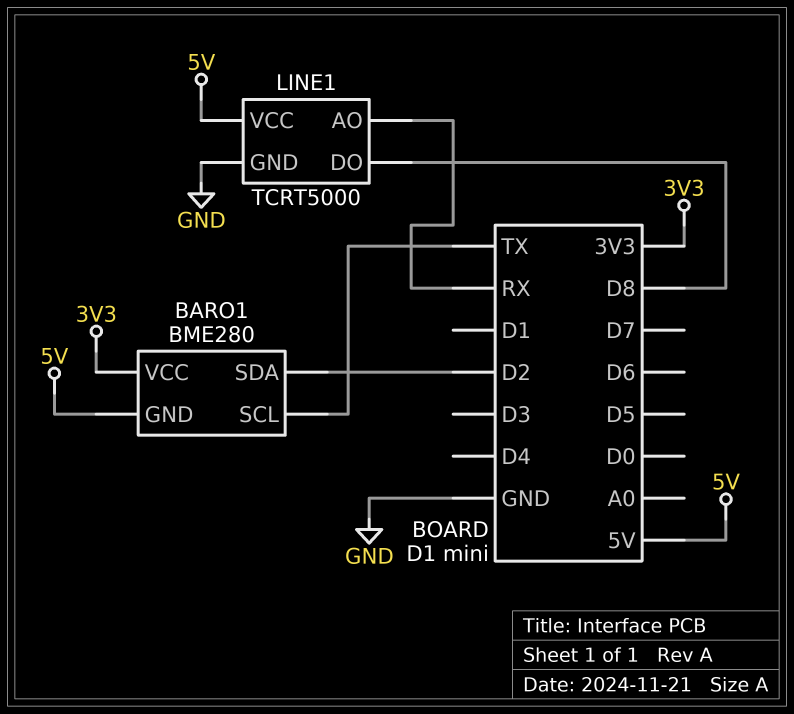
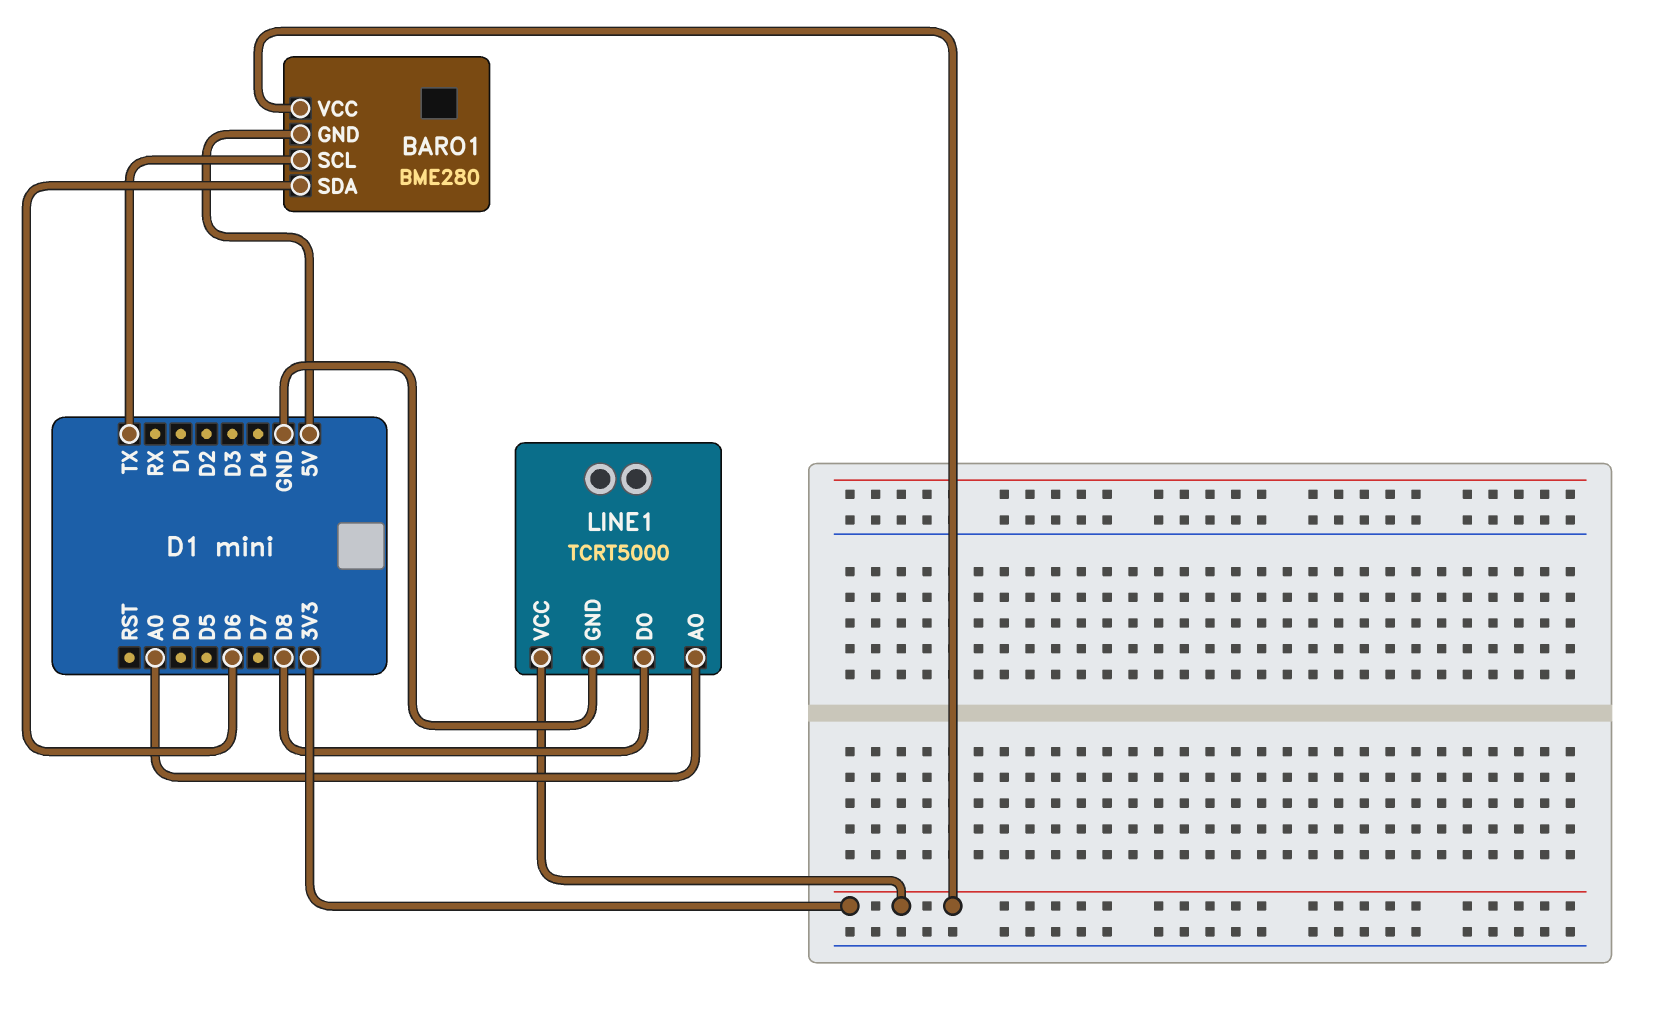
BARO1 pin SDA: D2 -> D6
LINE1 pin AO: RX -> A0
LINE1 pin VCC: 5V -> 3V3

